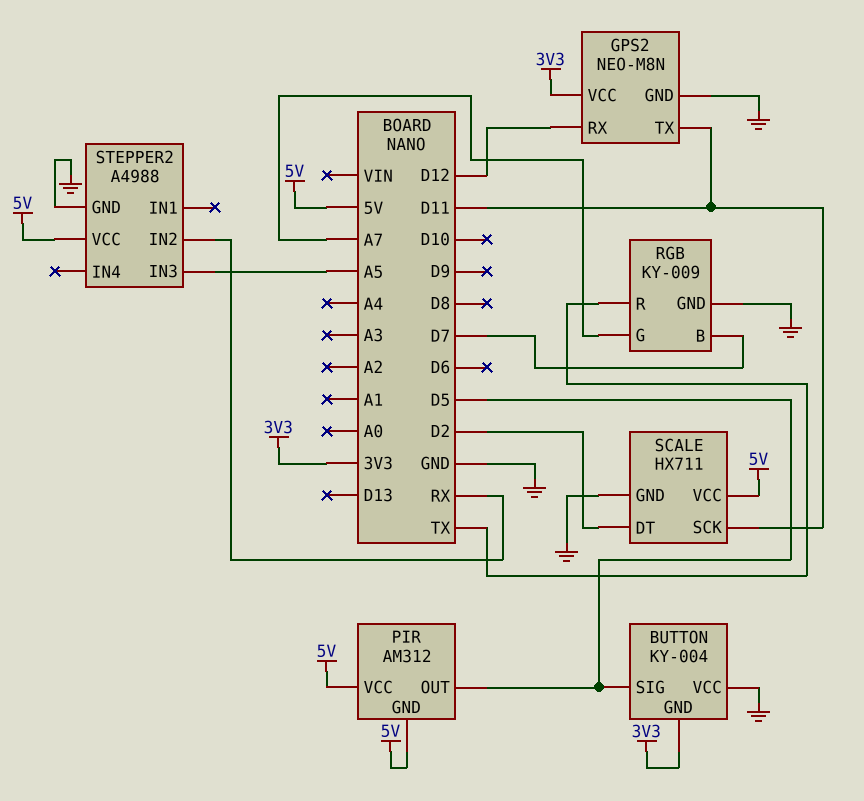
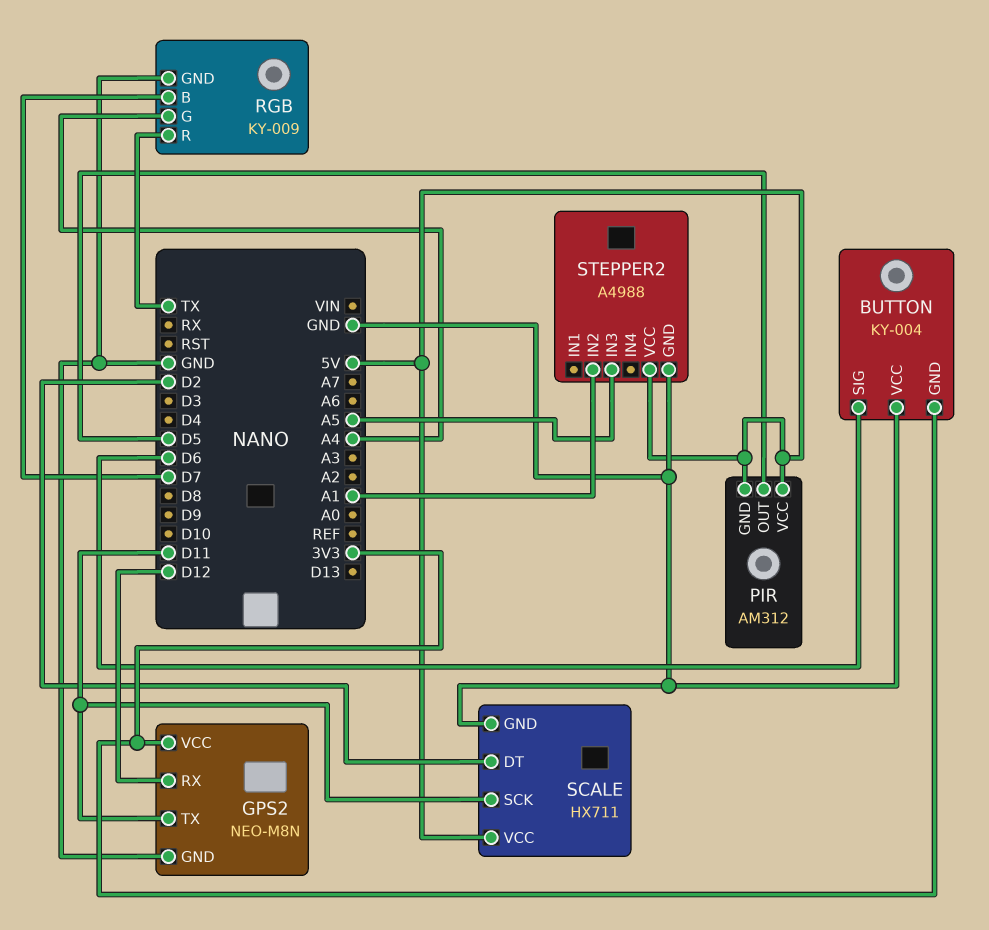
BUTTON pin SIG: D5 -> D6
RGB pin G: A7 -> A4
STEPPER2 pin IN2: RX -> A1

